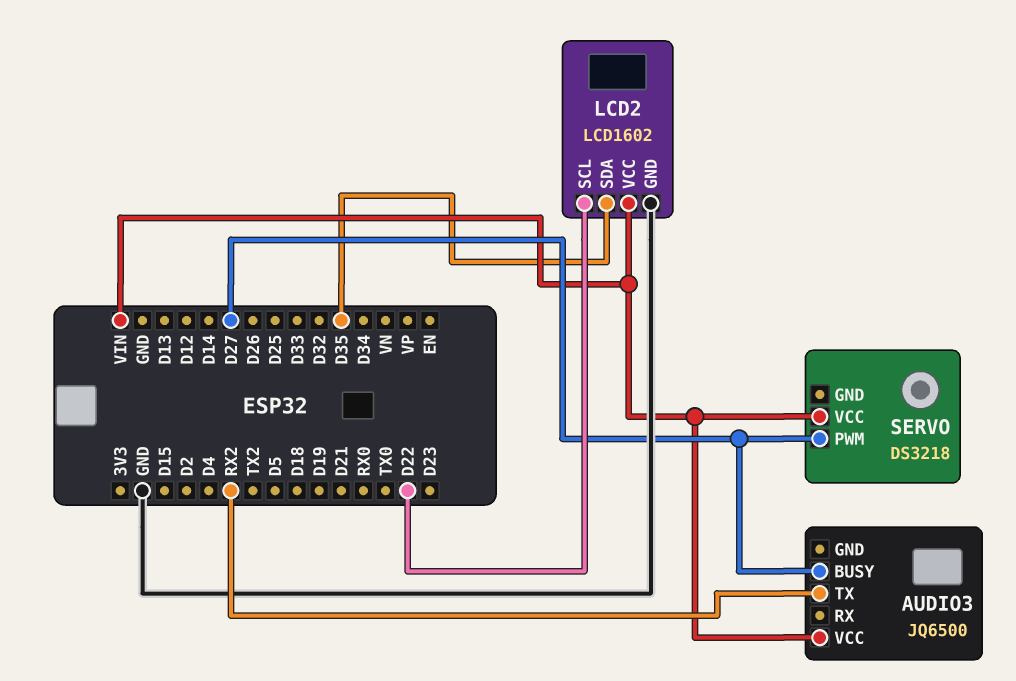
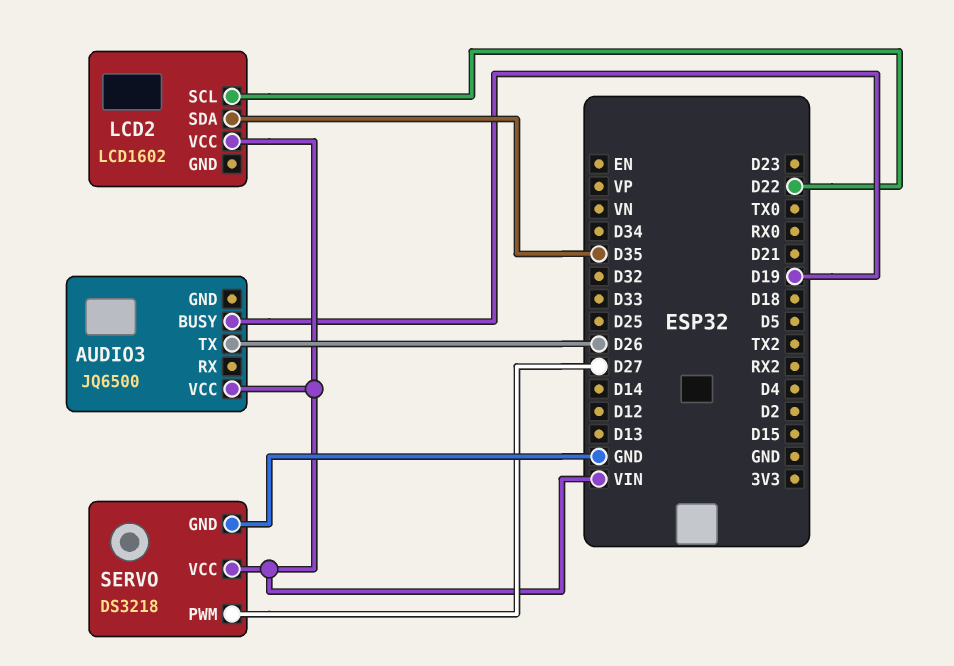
AUDIO3 pin BUSY: D27 -> D19
AUDIO3 pin TX: RX2 -> D26
LCD2 pin GND: GND -> none
SERVO pin GND: none -> GND

